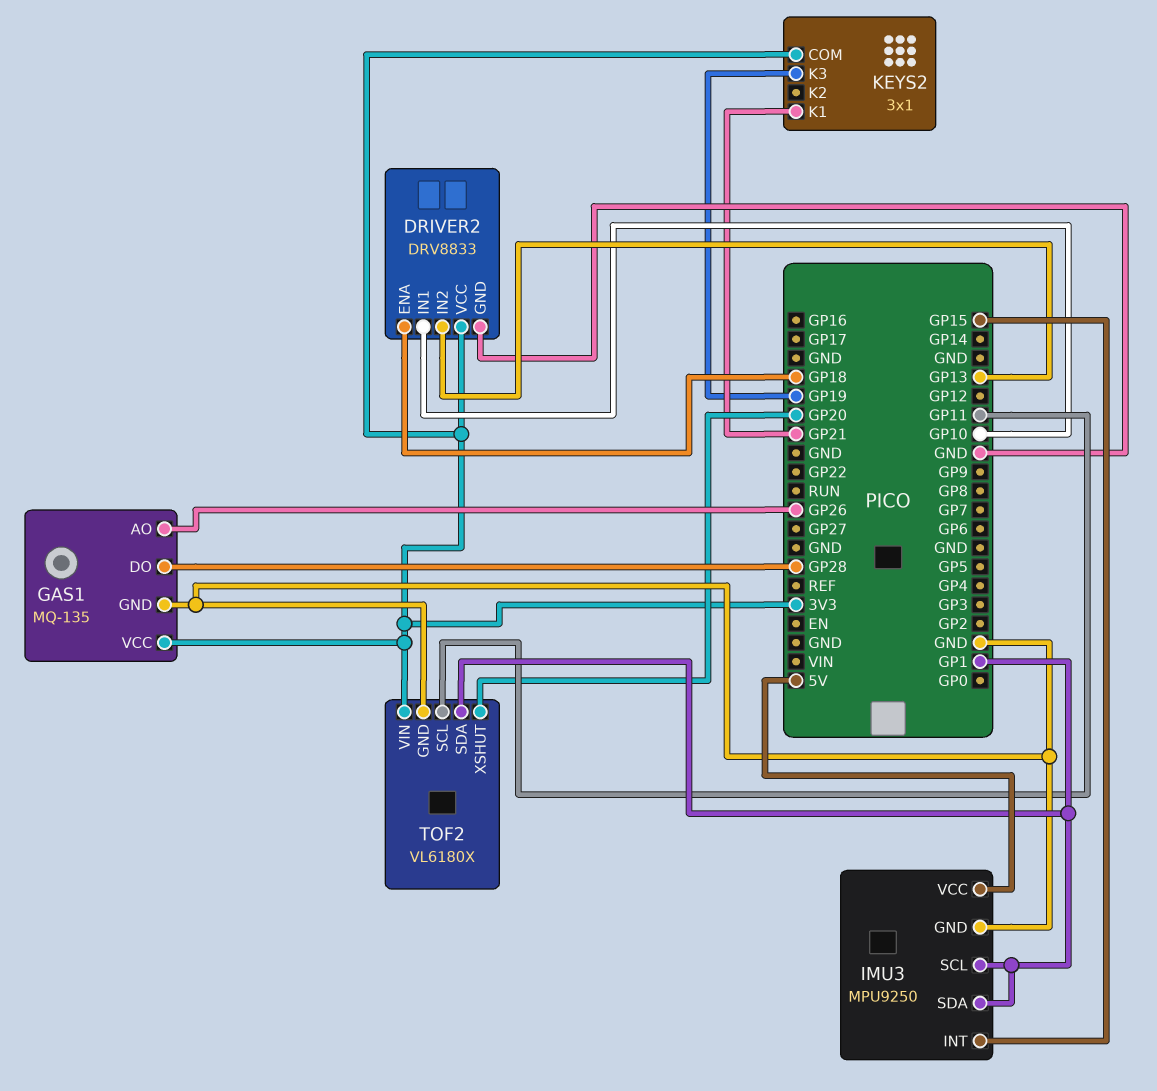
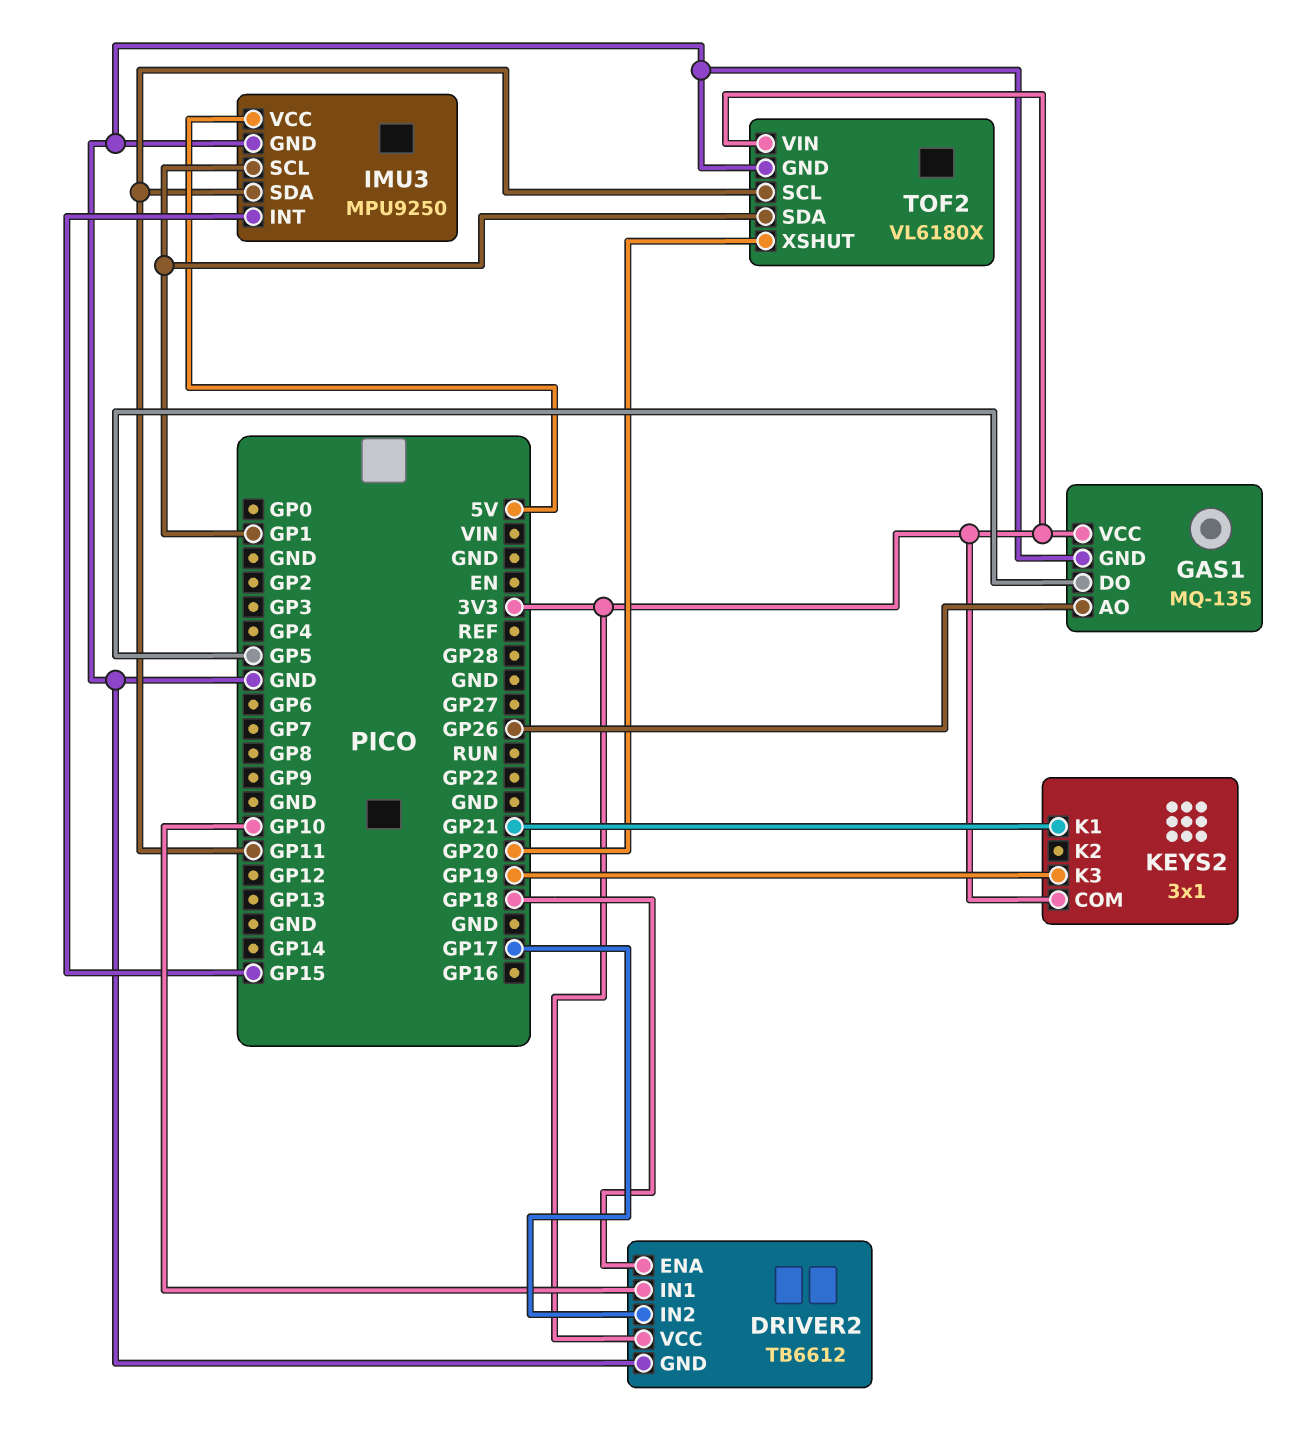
DRIVER2: DRV8833 -> TB6612
DRIVER2 pin IN2: GP13 -> GP17
GAS1 pin DO: GP28 -> GP5
IMU3 pin SDA: GP1 -> GP11

